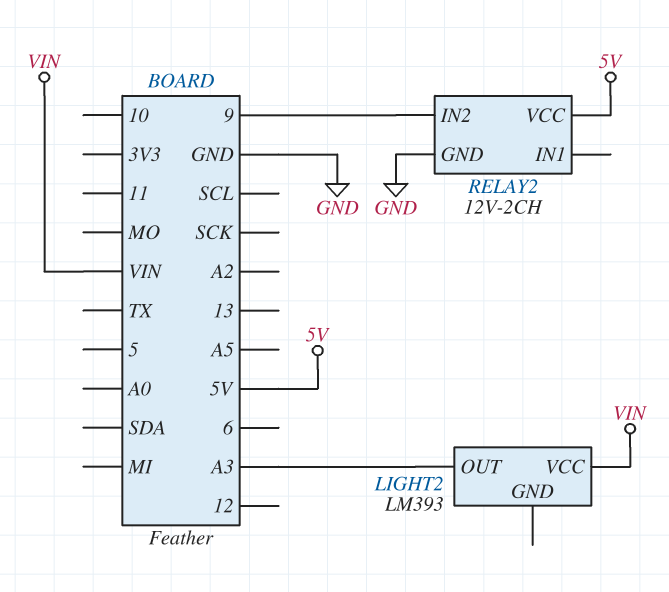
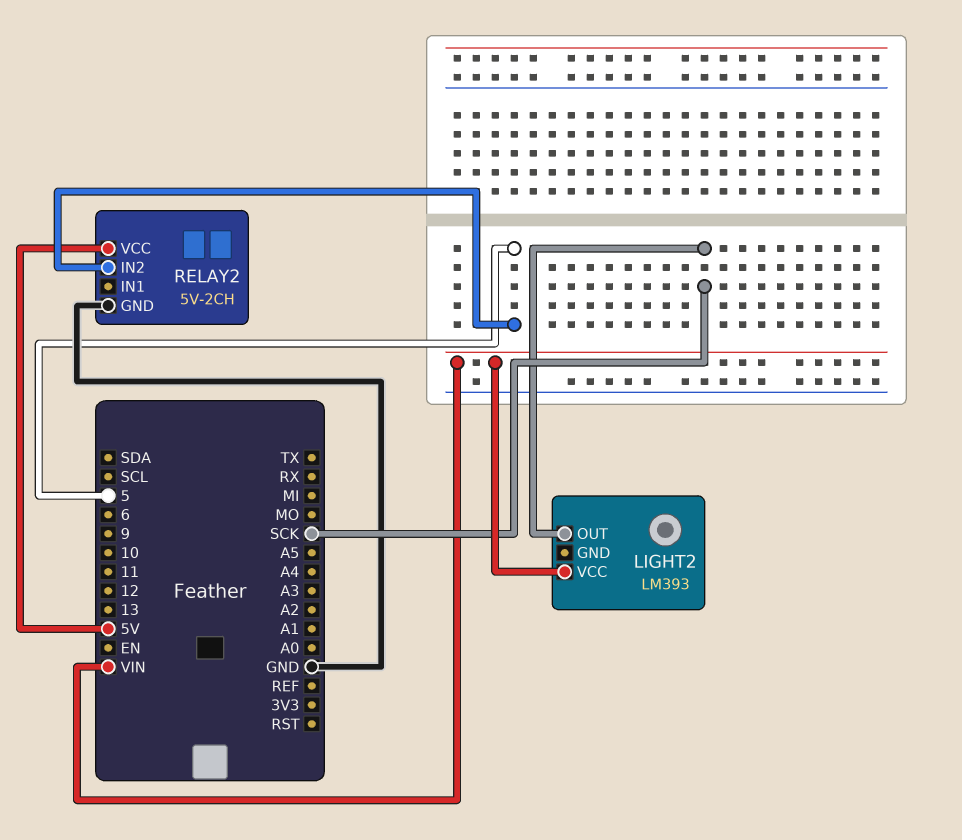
LIGHT2 pin OUT: A3 -> SCK
RELAY2: 12V-2CH -> 5V-2CH
RELAY2 pin IN2: 9 -> 5

